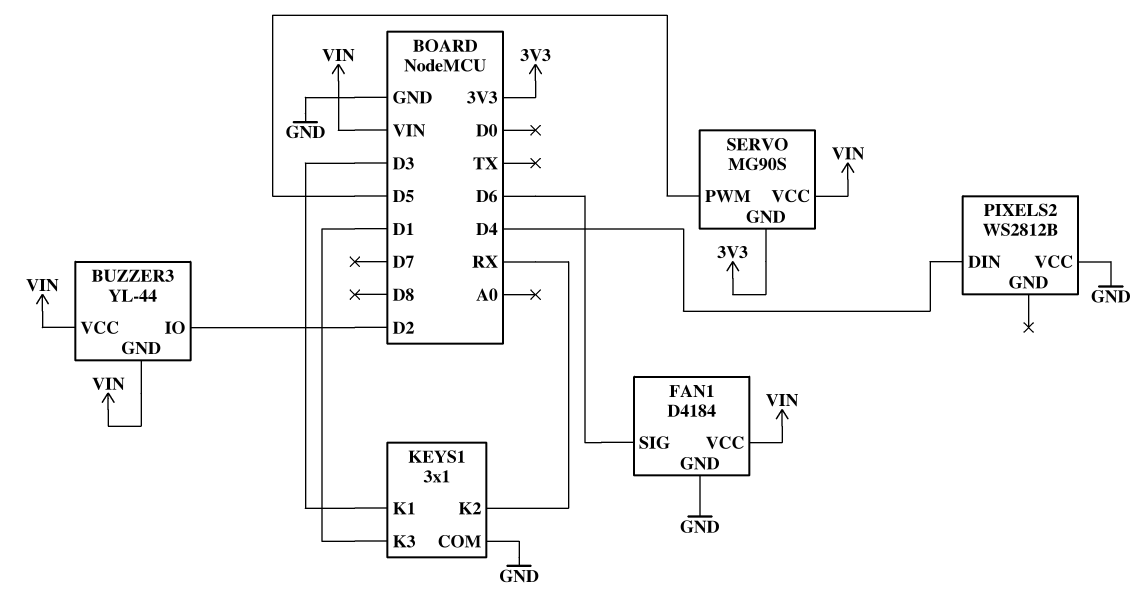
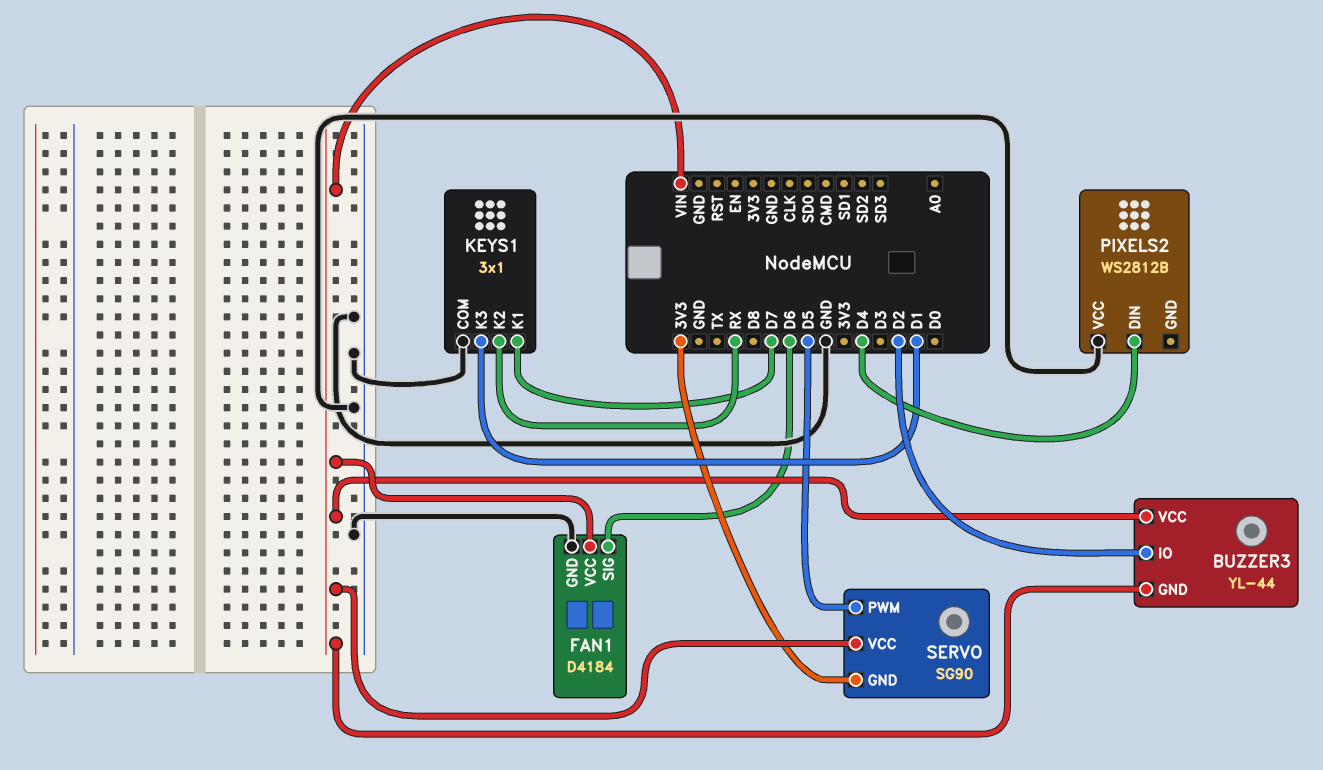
KEYS1 pin K1: D3 -> D7
SERVO: MG90S -> SG90

